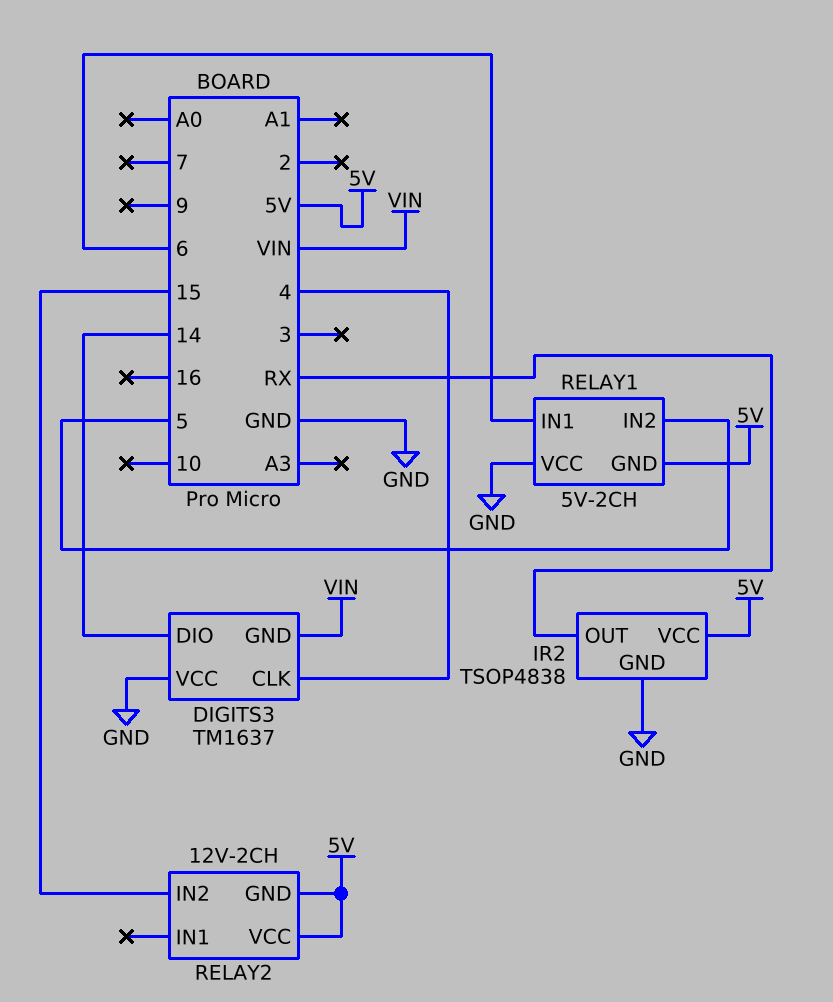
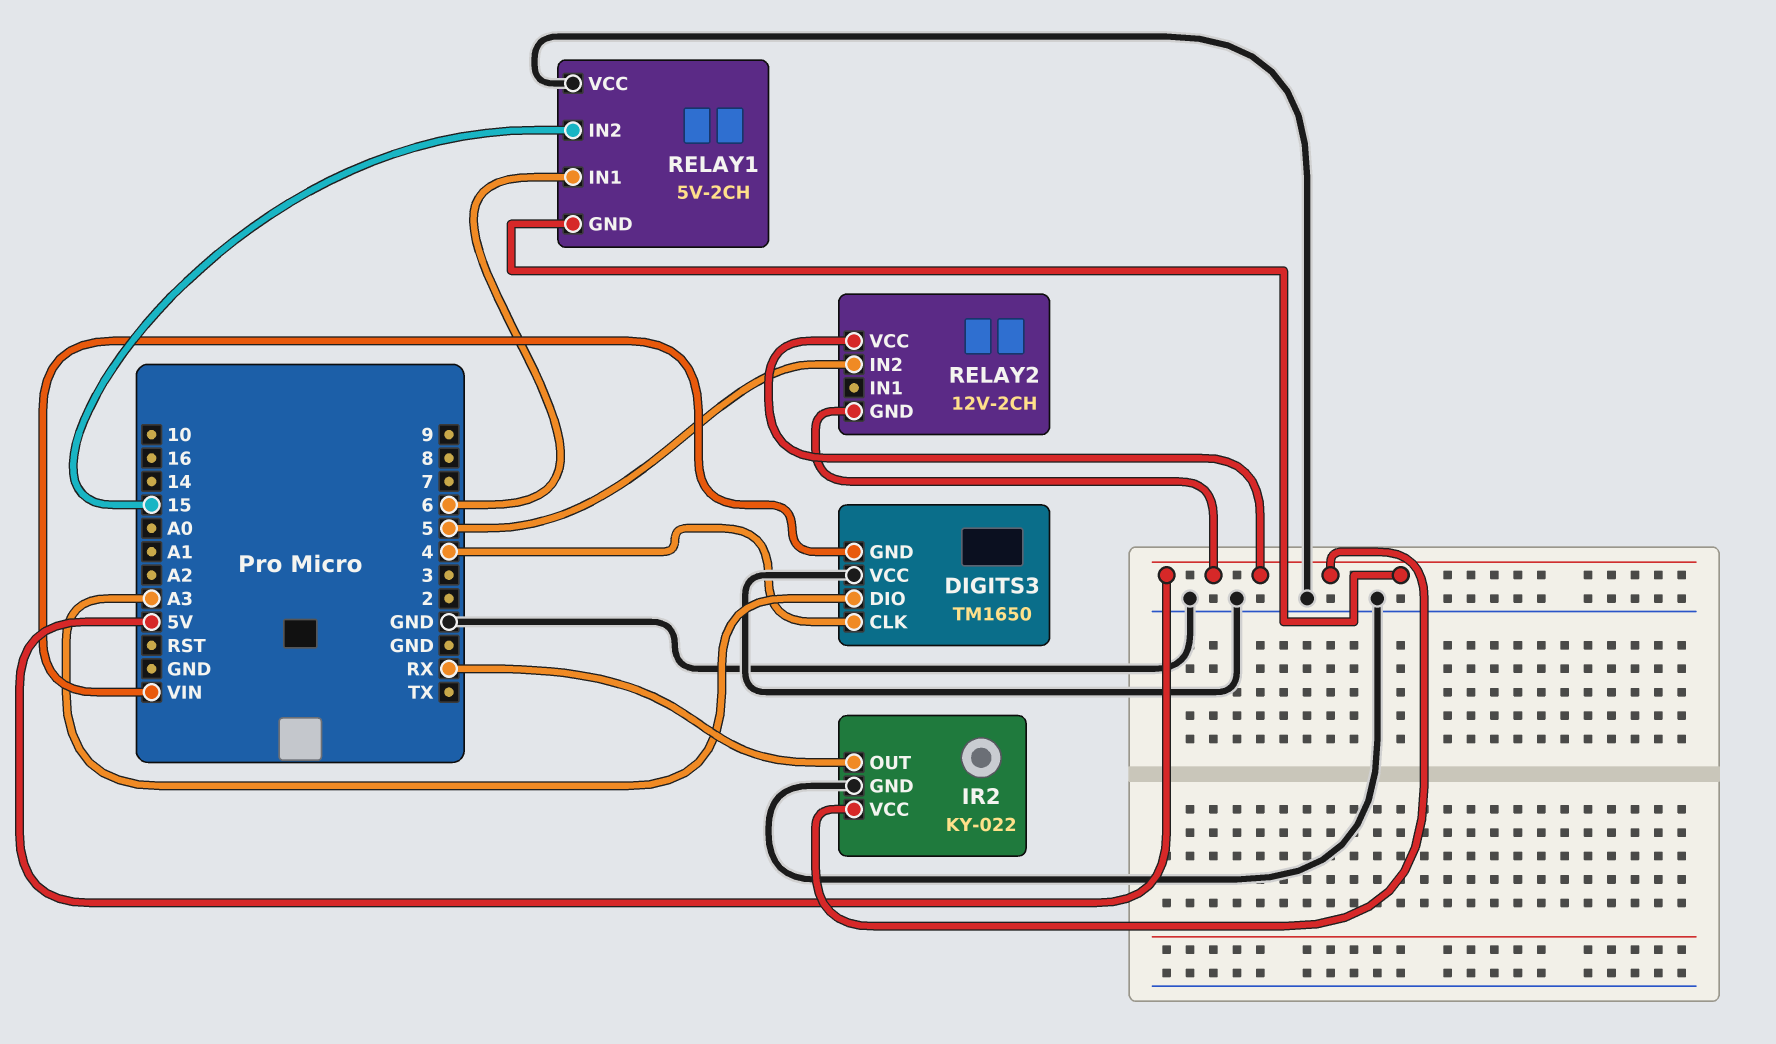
DIGITS3: TM1637 -> TM1650
DIGITS3 pin DIO: 14 -> A3
IR2: TSOP4838 -> KY-022
RELAY1 pin IN2: 5 -> 15
RELAY2 pin IN2: 15 -> 5

